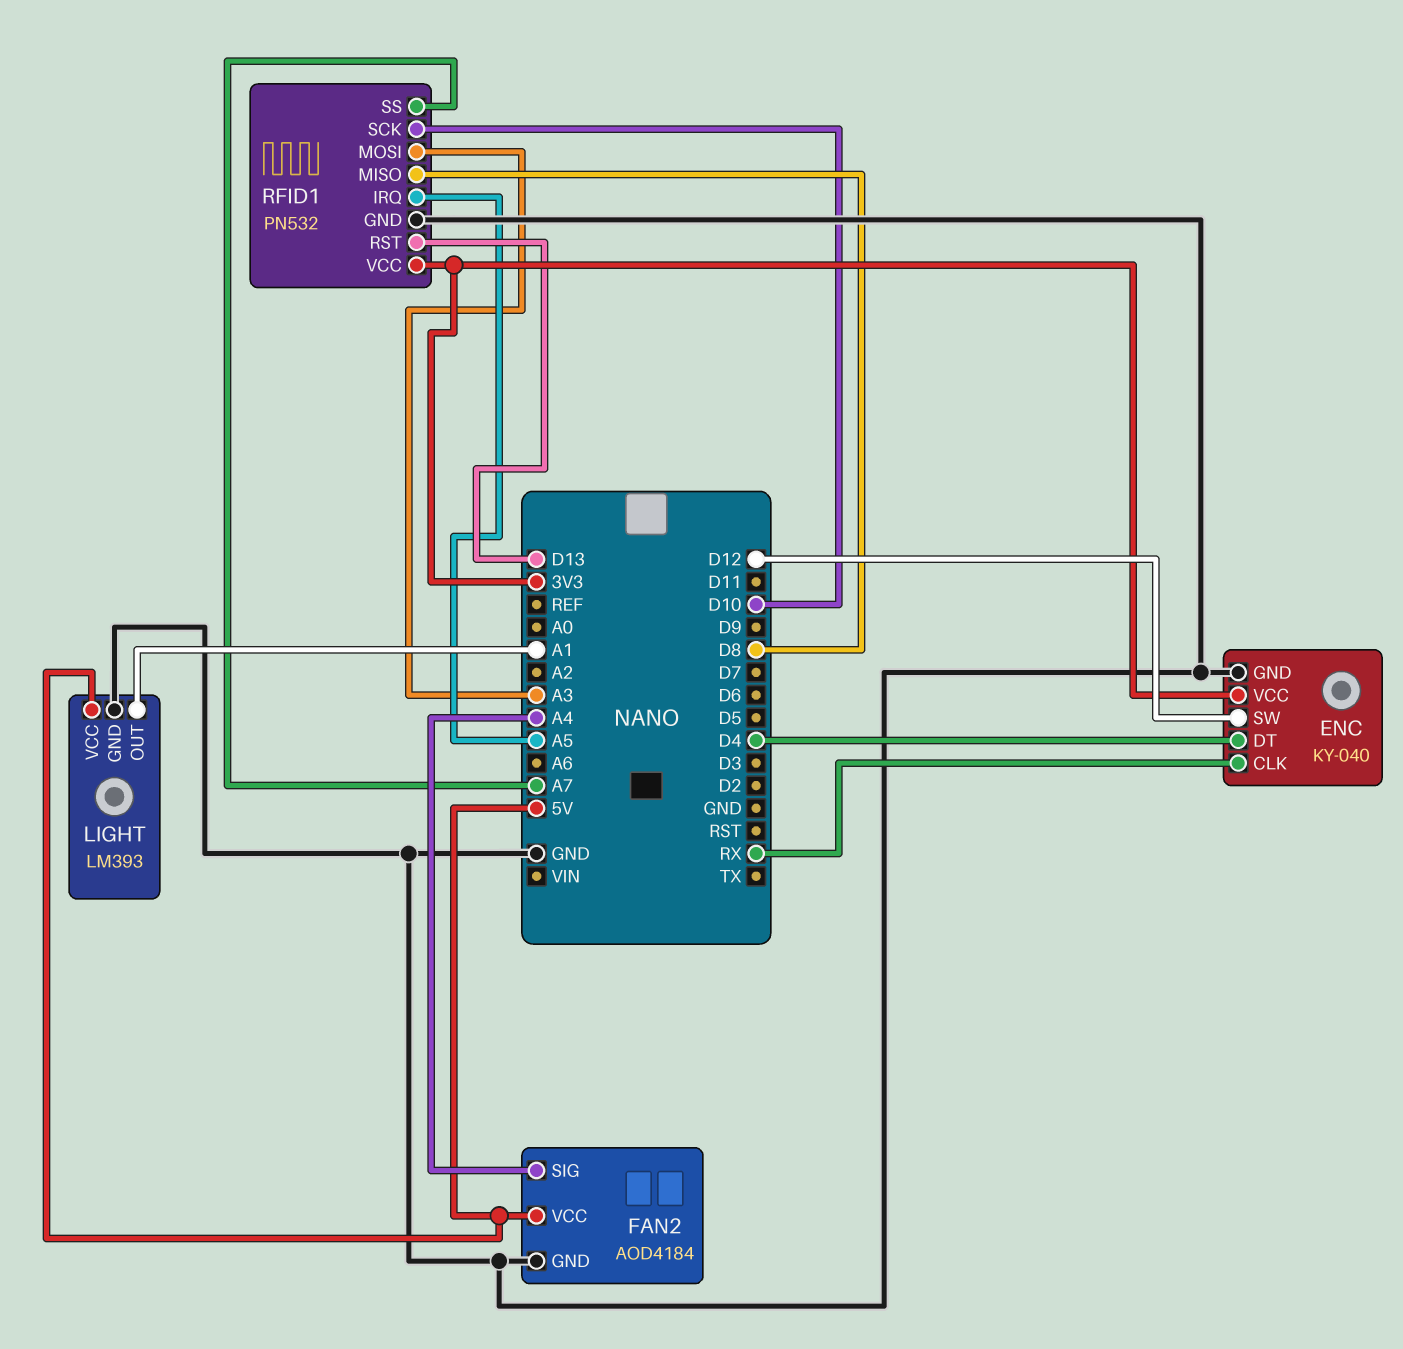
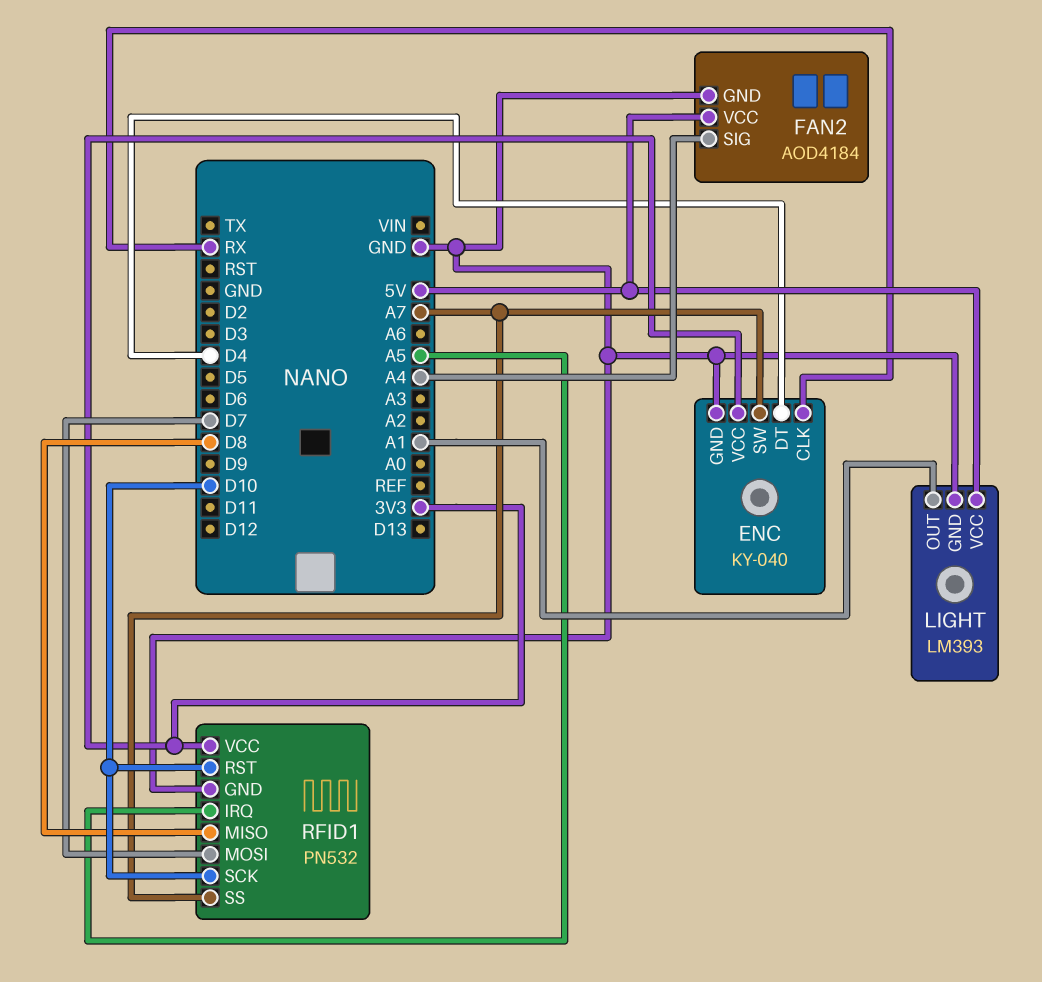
ENC pin SW: D12 -> A7
RFID1 pin MOSI: A3 -> D7
RFID1 pin RST: D13 -> D10

